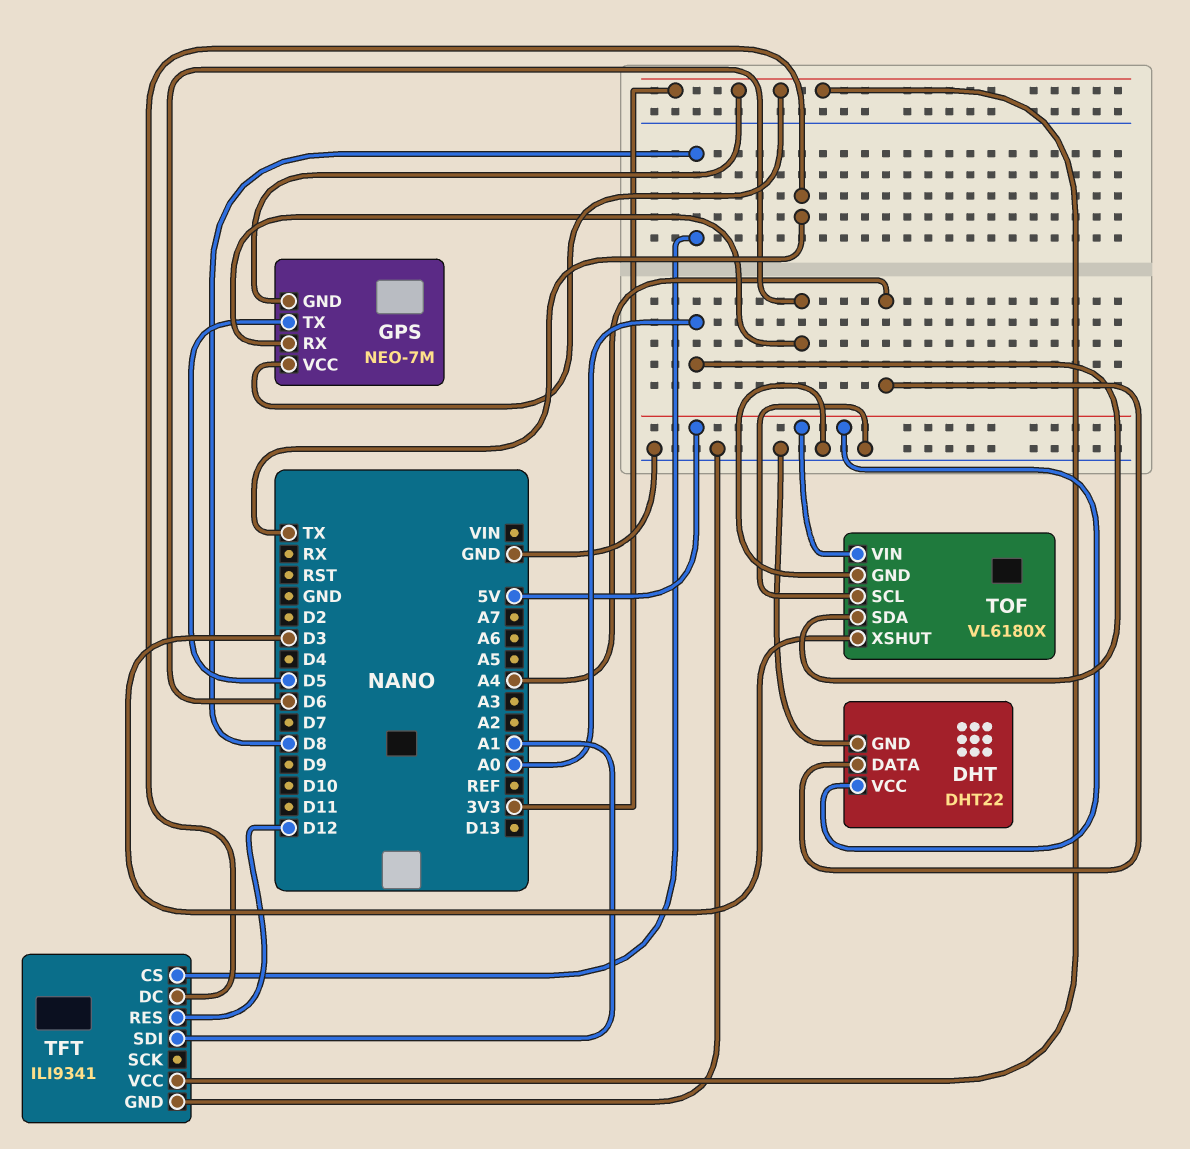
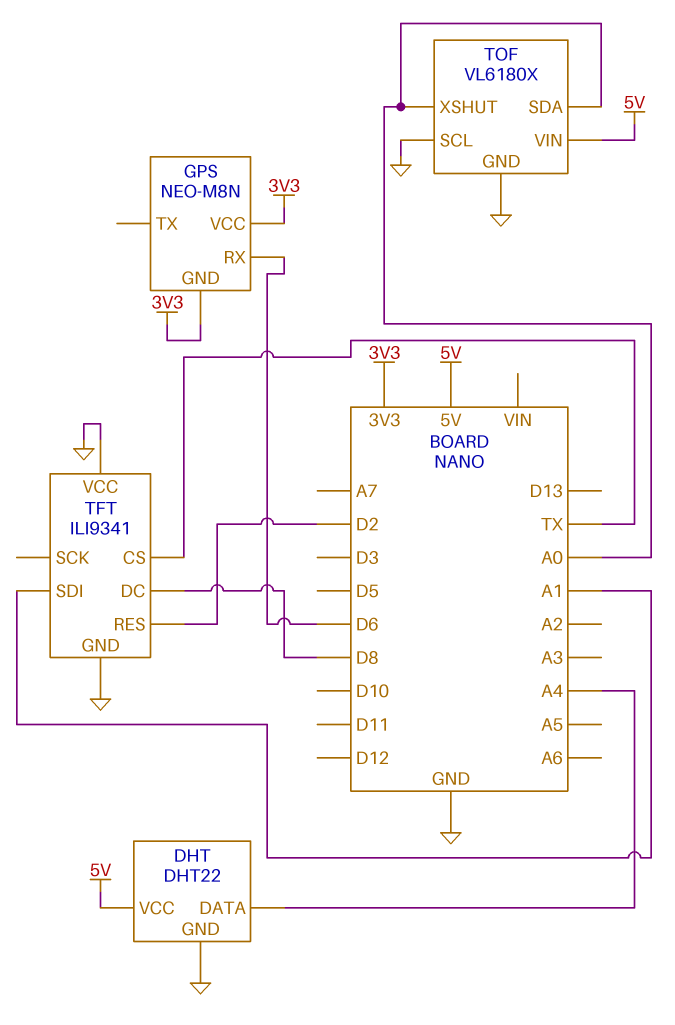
GPS: NEO-7M -> NEO-M8N
GPS pin TX: D5 -> none
TFT pin CS: D8 -> TX
TFT pin DC: TX -> D8
TFT pin RES: D12 -> D2
TFT pin VCC: 3V3 -> GND
TOF pin XSHUT: D3 -> A0

